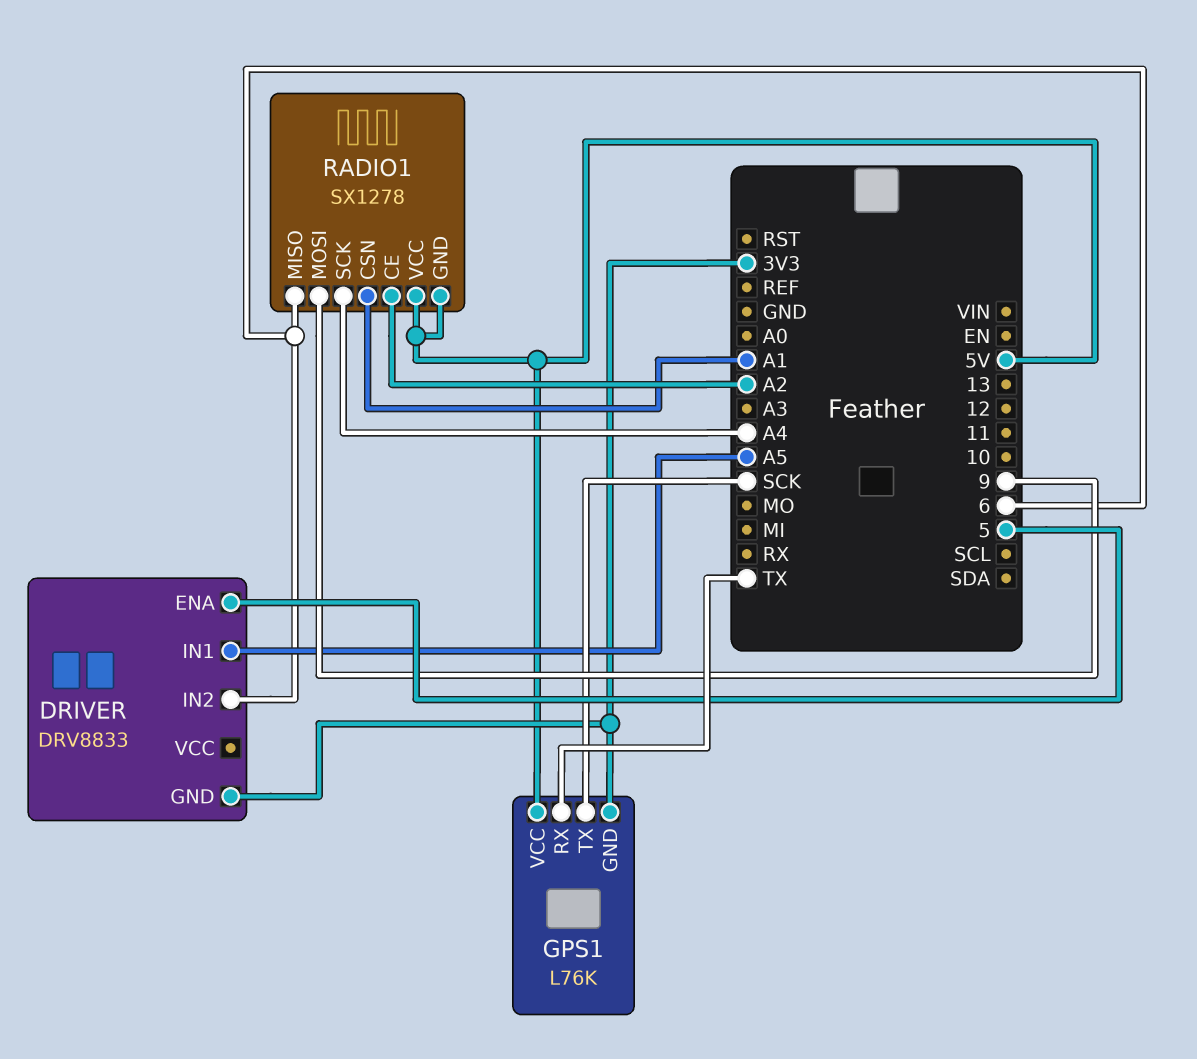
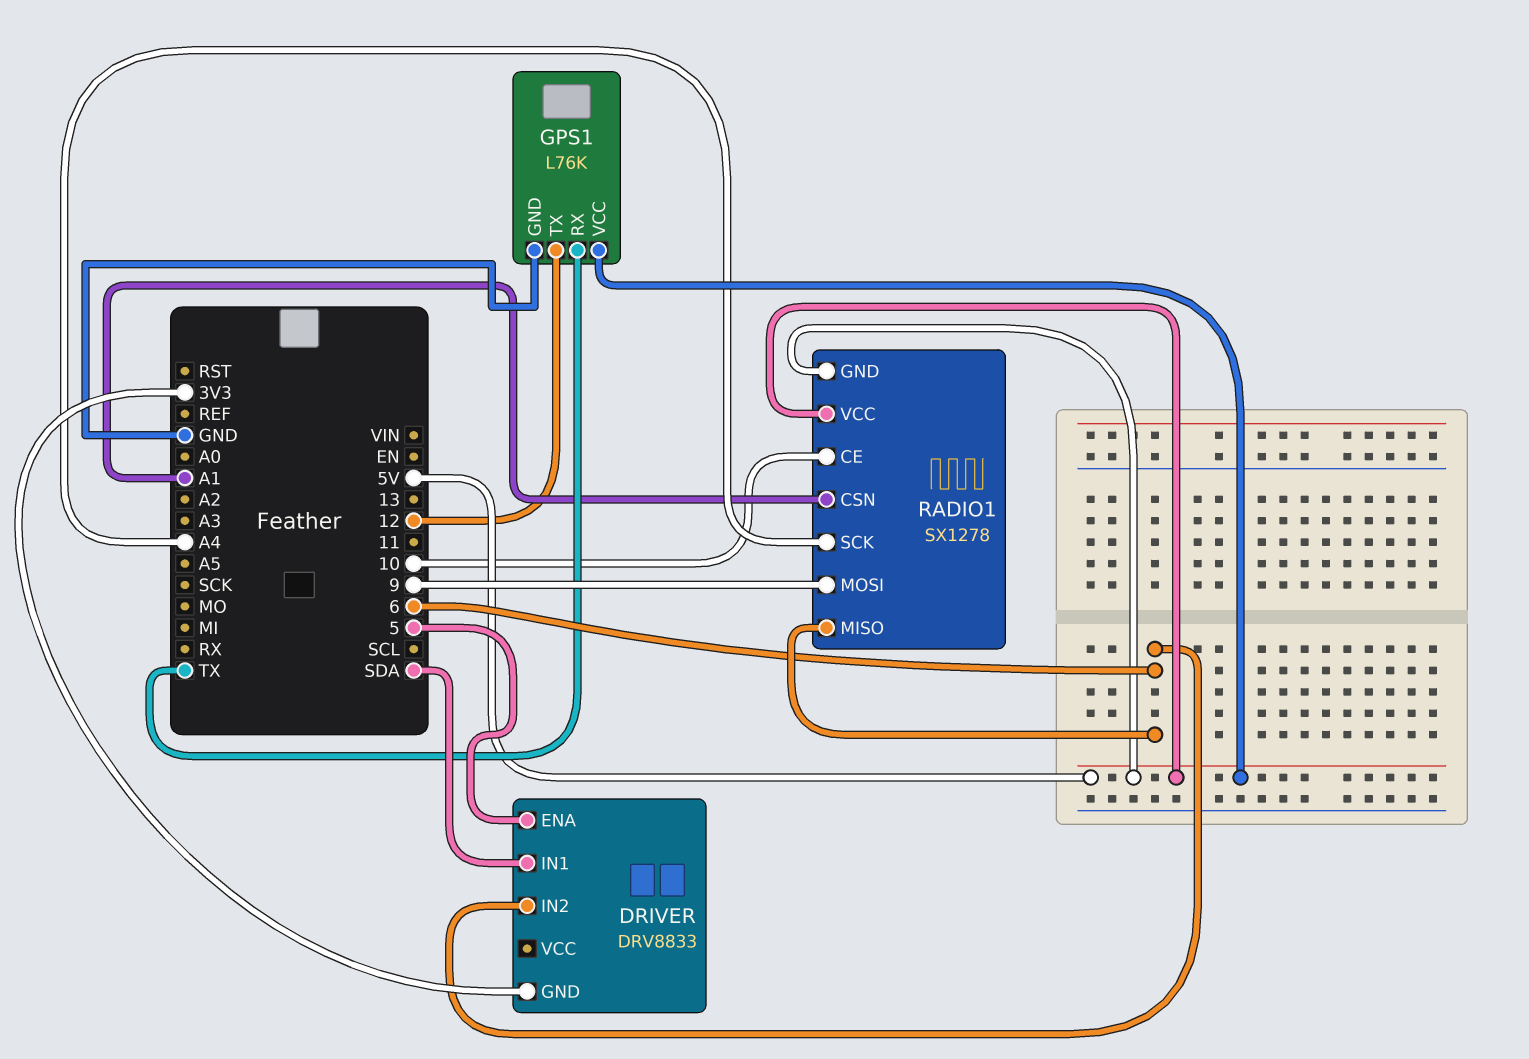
DRIVER pin IN1: A5 -> SDA
GPS1 pin GND: 3V3 -> GND
GPS1 pin TX: SCK -> 12
RADIO1 pin CE: A2 -> 10

